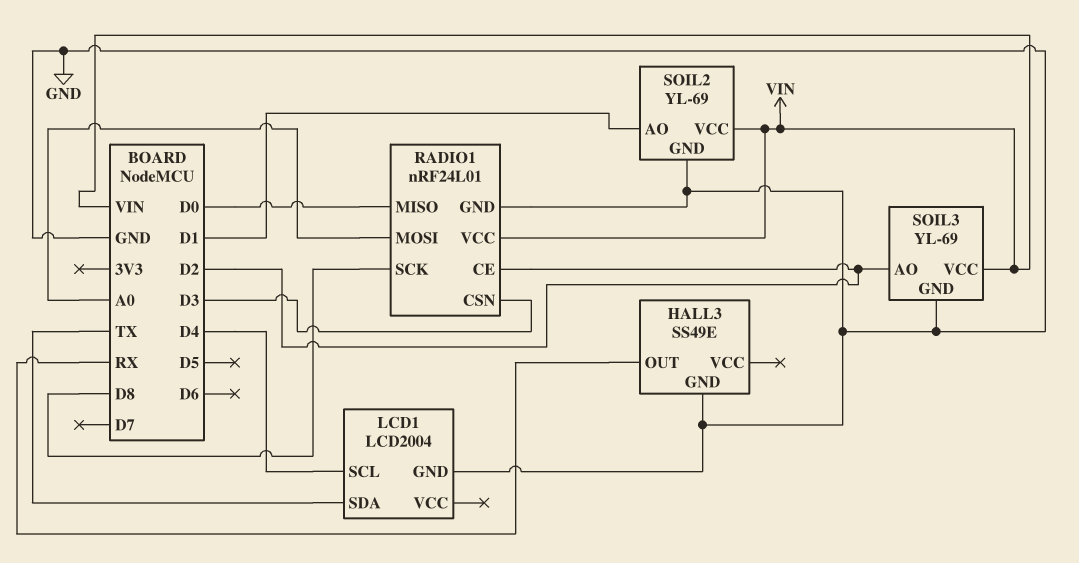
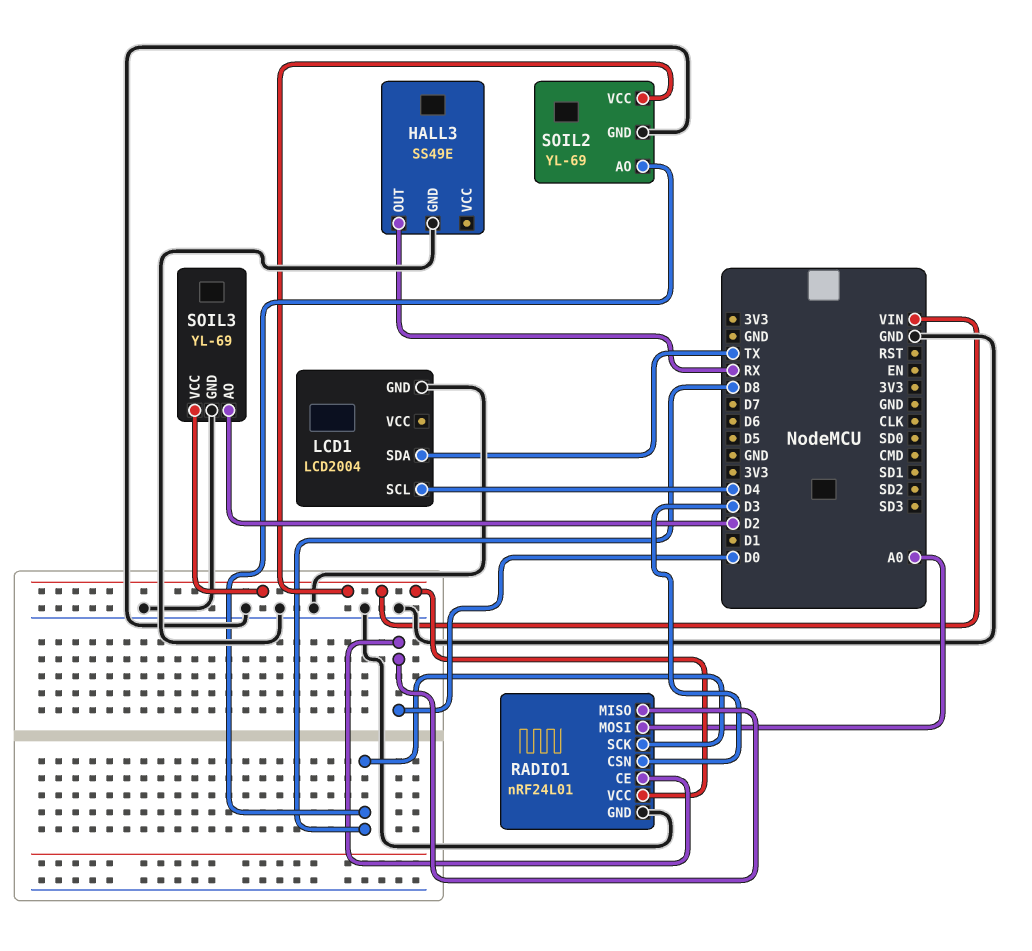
RADIO1 pin CE: D2 -> D0
SOIL2 pin AO: D1 -> D8

